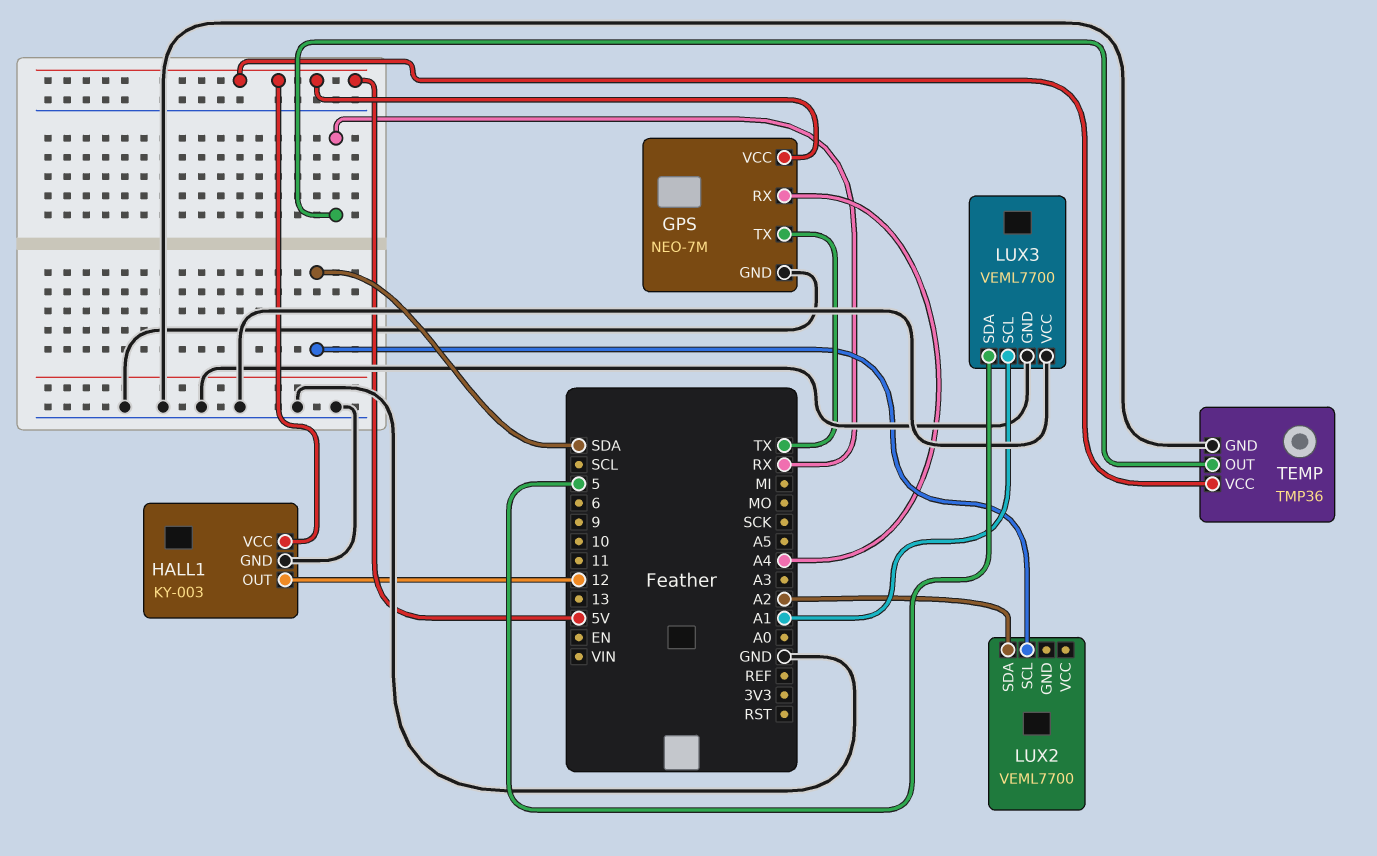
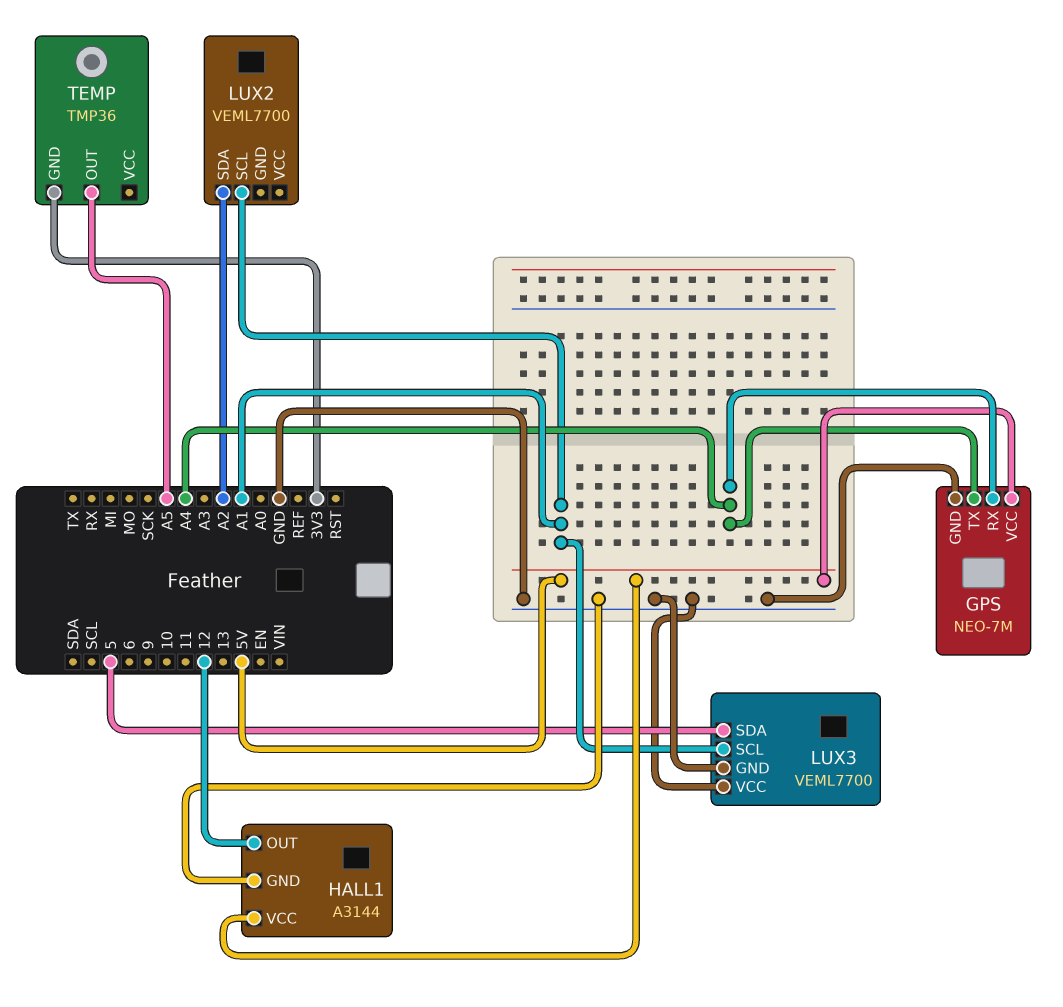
GPS pin TX: TX -> A4
HALL1: KY-003 -> A3144
LUX2 pin SCL: SDA -> A1
TEMP pin GND: GND -> 3V3
TEMP pin OUT: RX -> A5
TEMP pin VCC: 5V -> none

